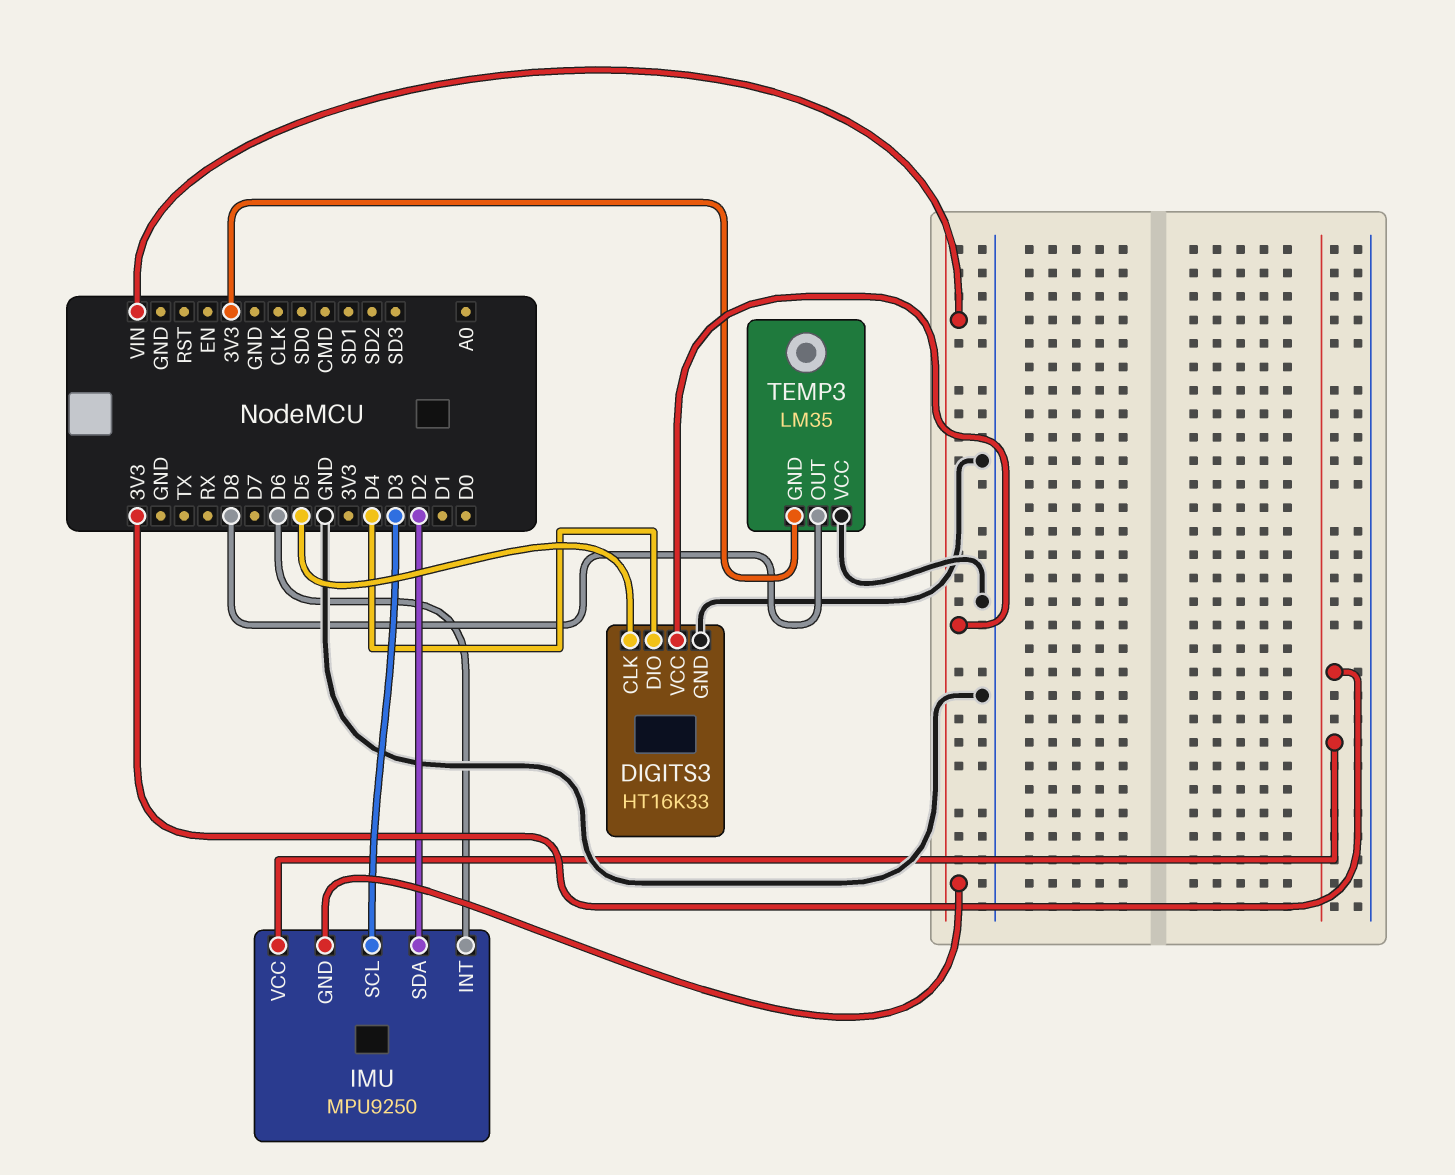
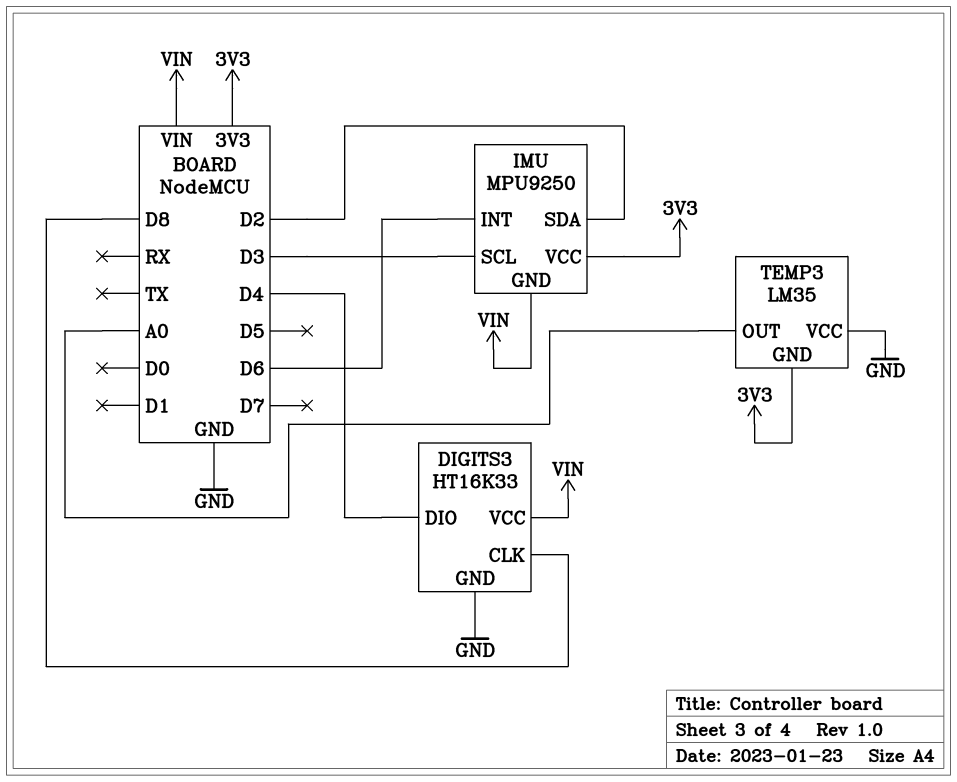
DIGITS3 pin CLK: D5 -> D8
TEMP3 pin OUT: D8 -> A0

